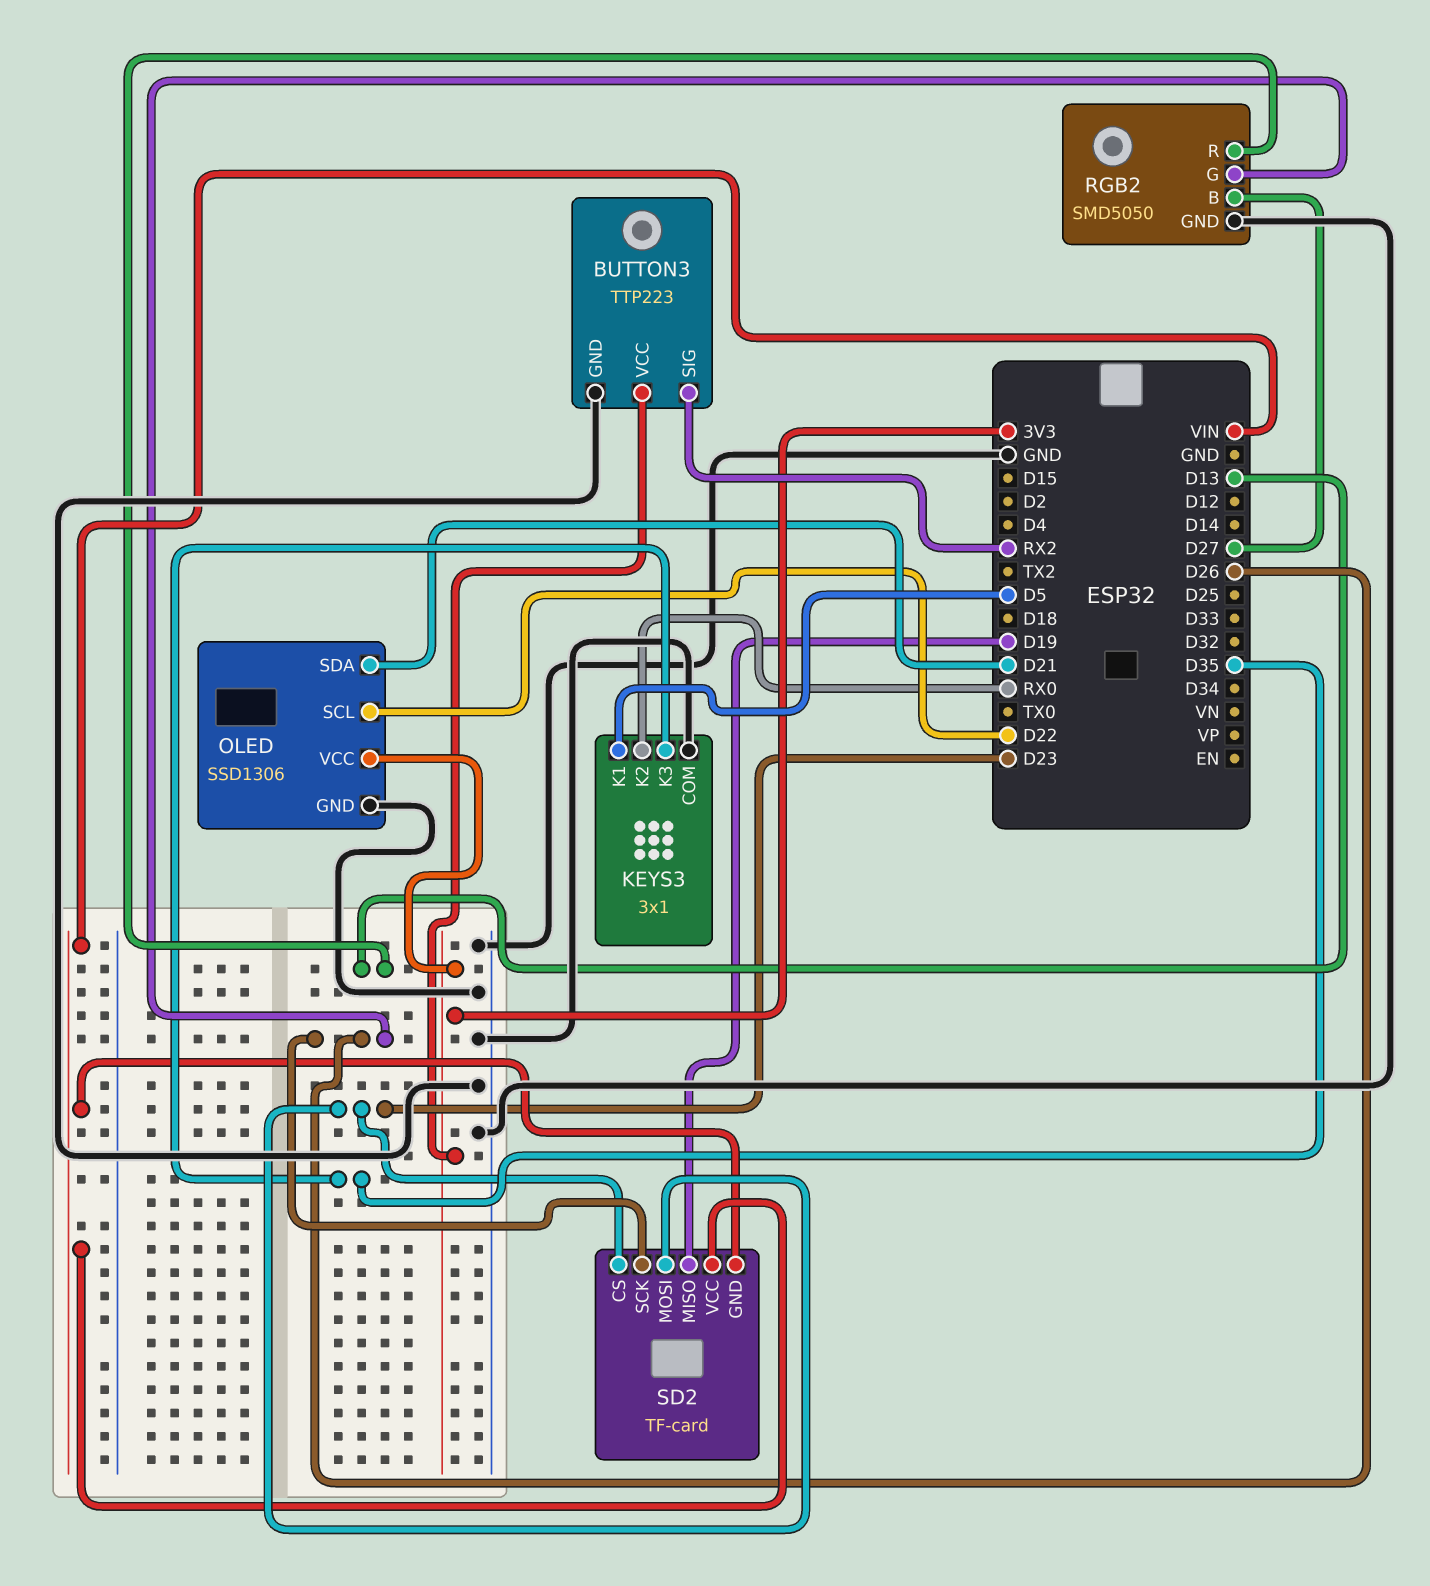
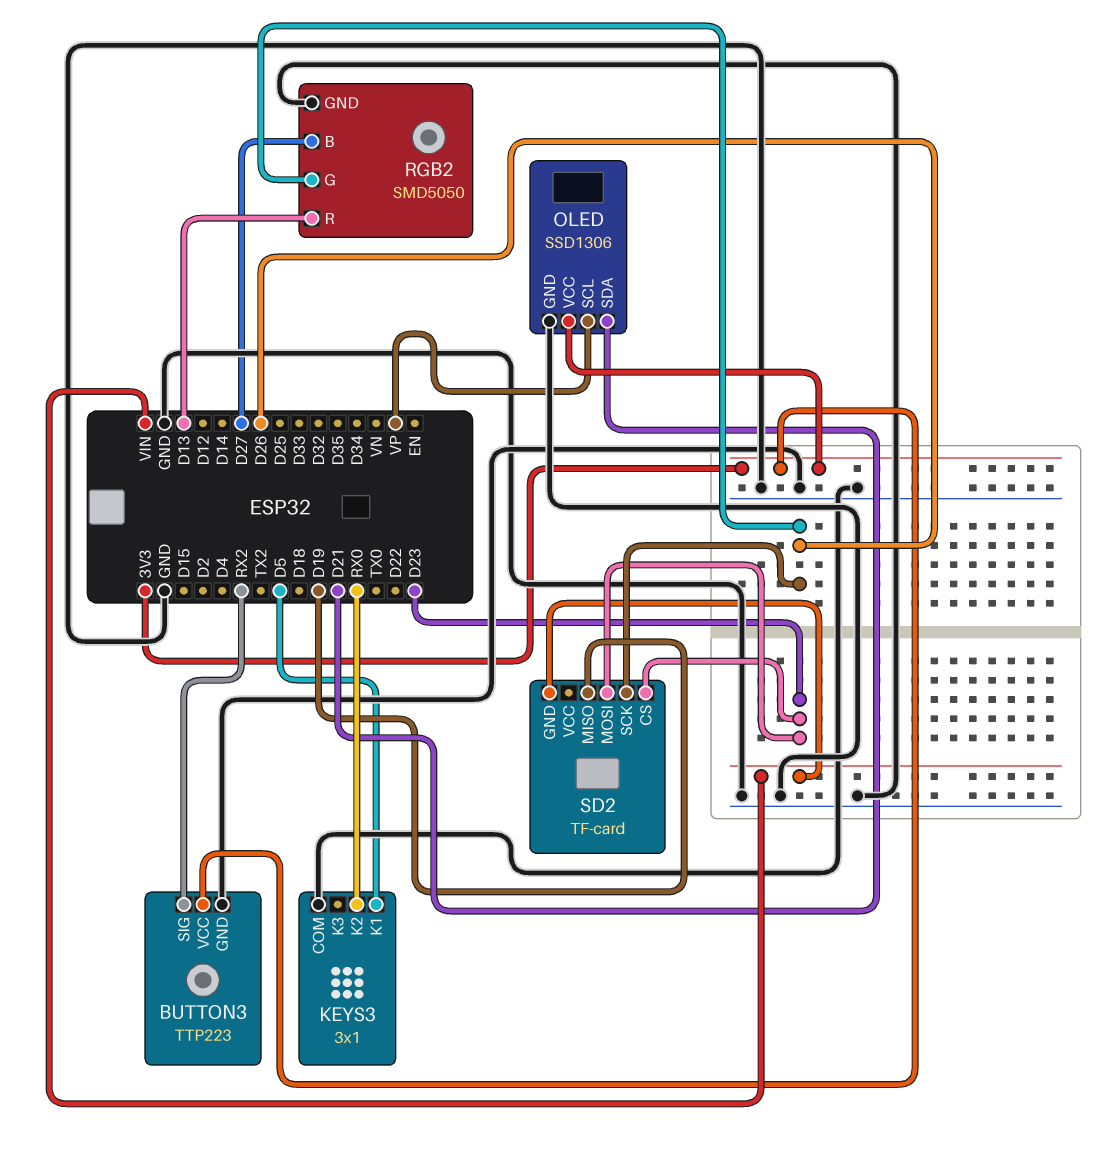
KEYS3 pin K3: D35 -> none
OLED pin SCL: D22 -> VP
SD2 pin VCC: VIN -> none

